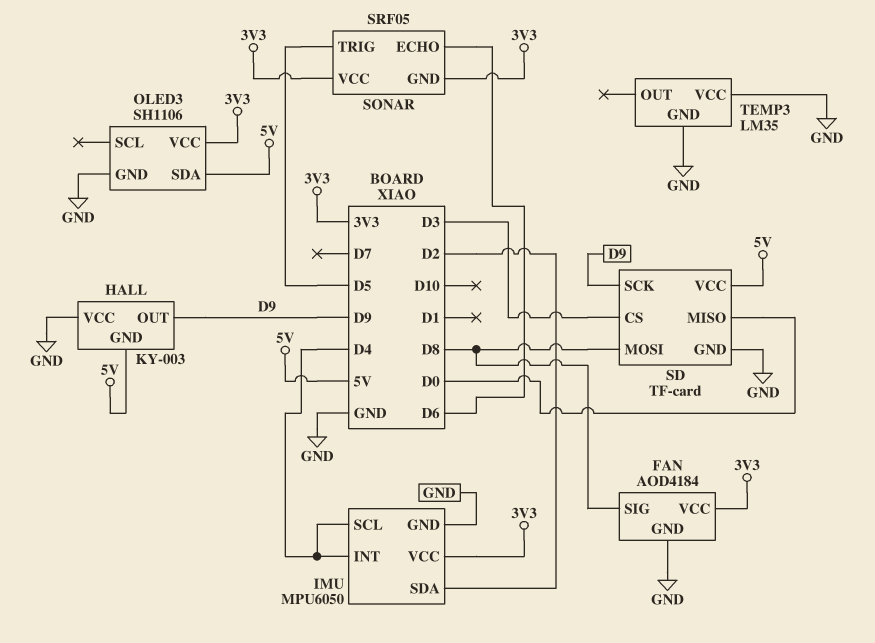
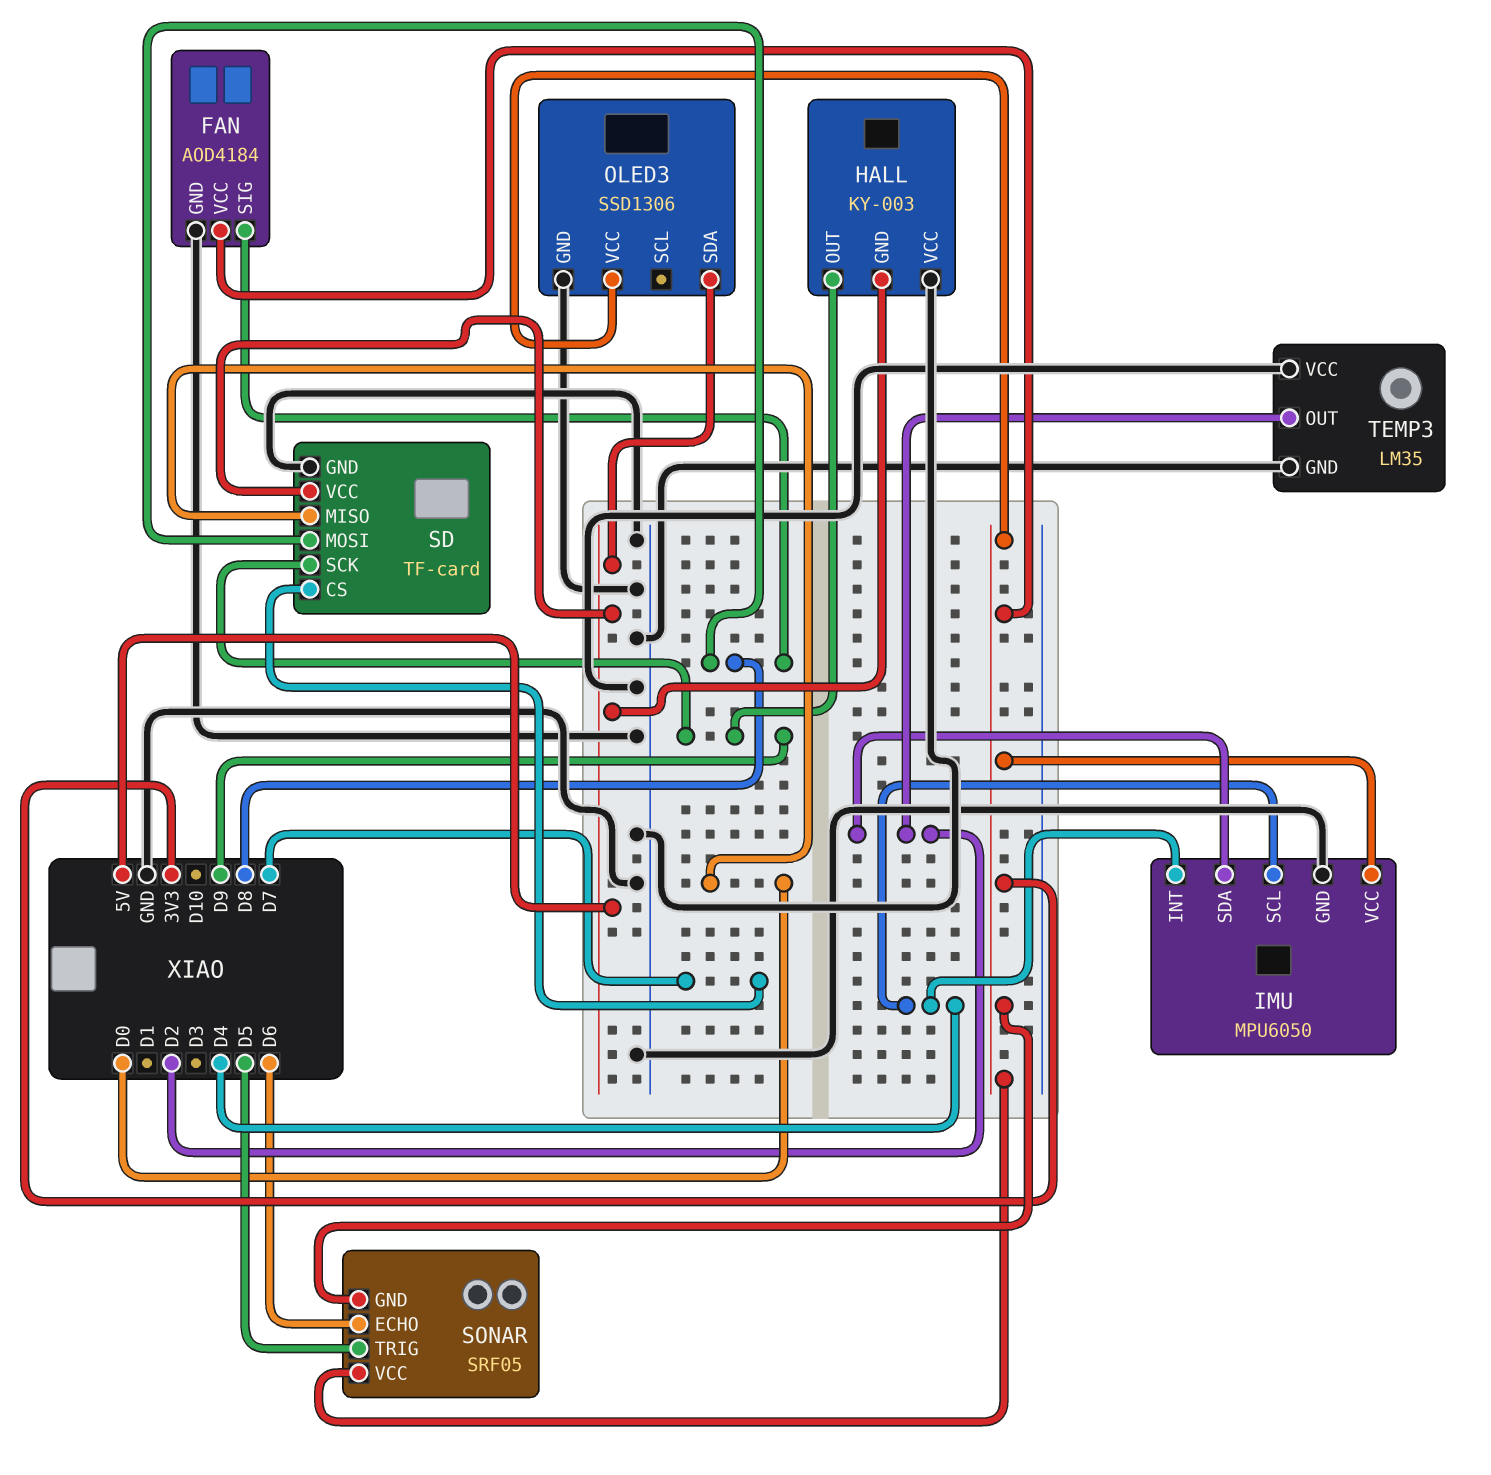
OLED3: SH1106 -> SSD1306
SD pin CS: D3 -> D7
TEMP3 pin OUT: none -> D2

